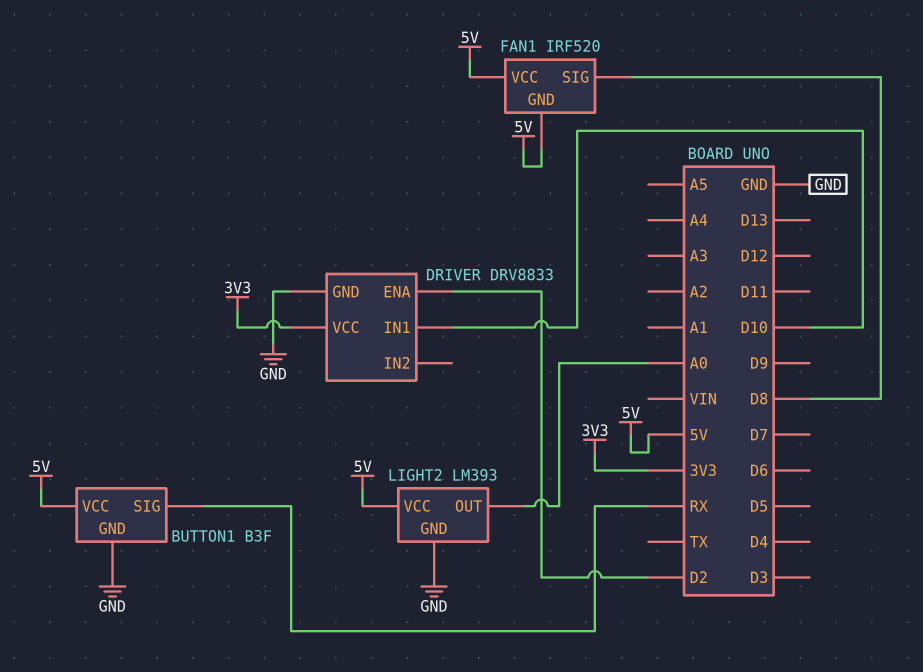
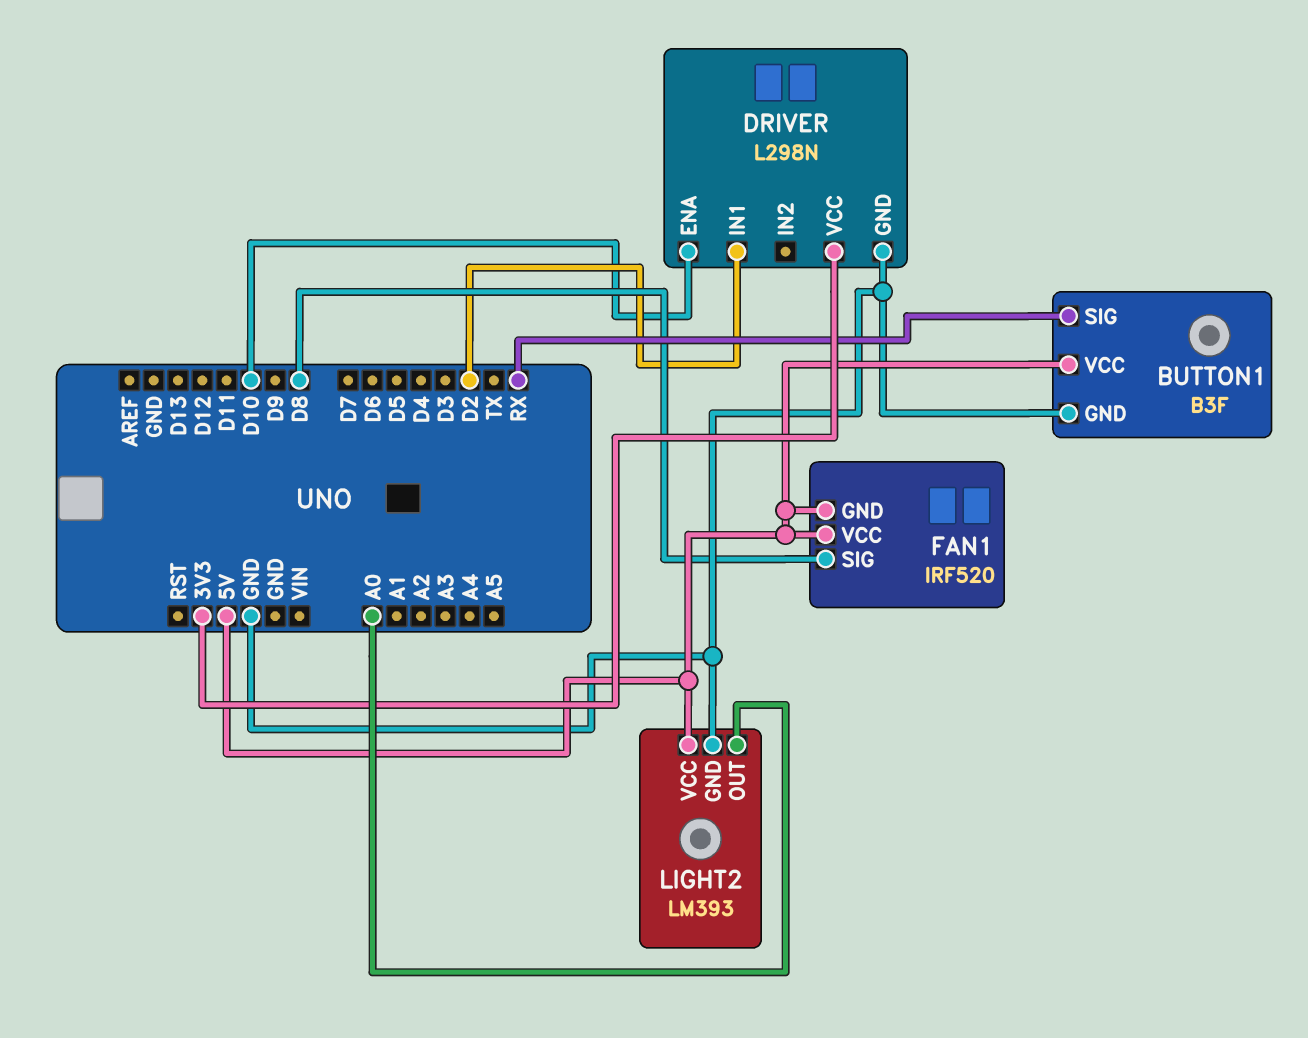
DRIVER: DRV8833 -> L298N
DRIVER pin ENA: D2 -> D10
DRIVER pin IN1: D10 -> D2

